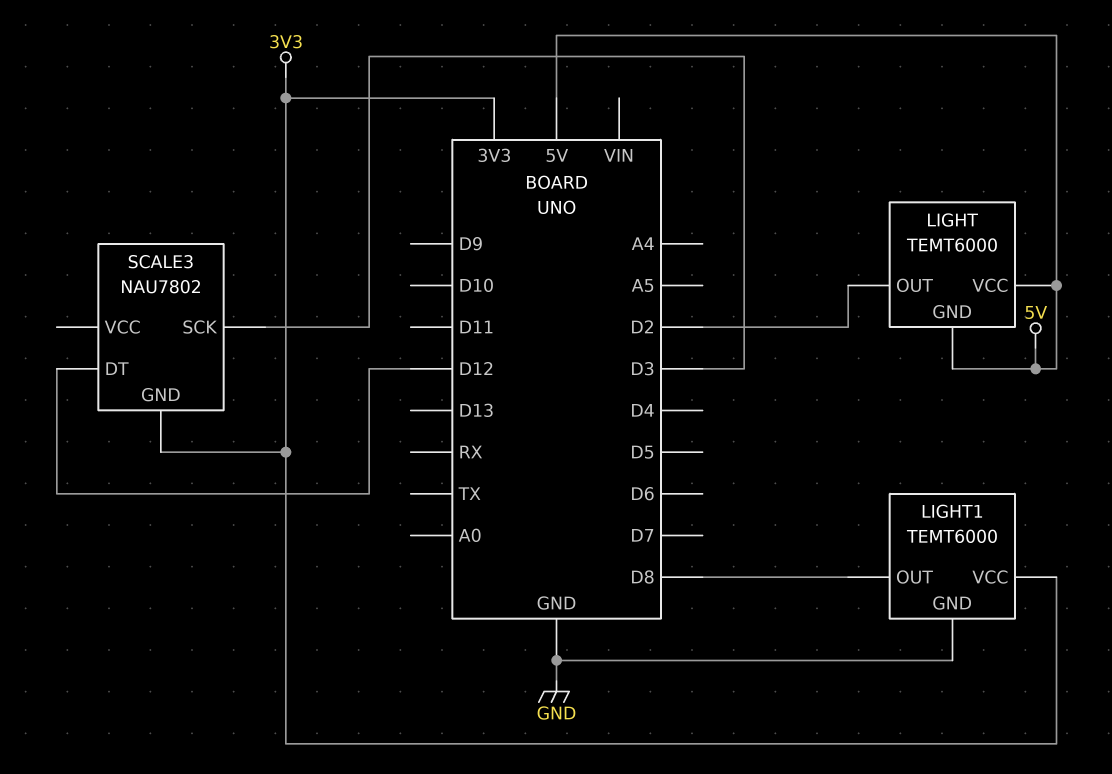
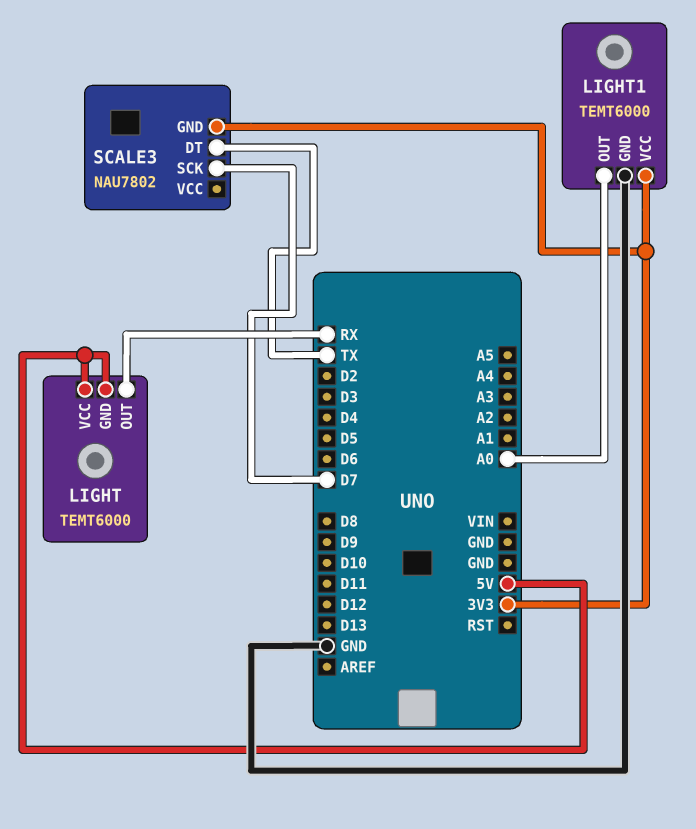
LIGHT pin OUT: D2 -> RX
LIGHT1 pin OUT: D8 -> A0
SCALE3 pin DT: D12 -> TX
SCALE3 pin SCK: D3 -> D7

